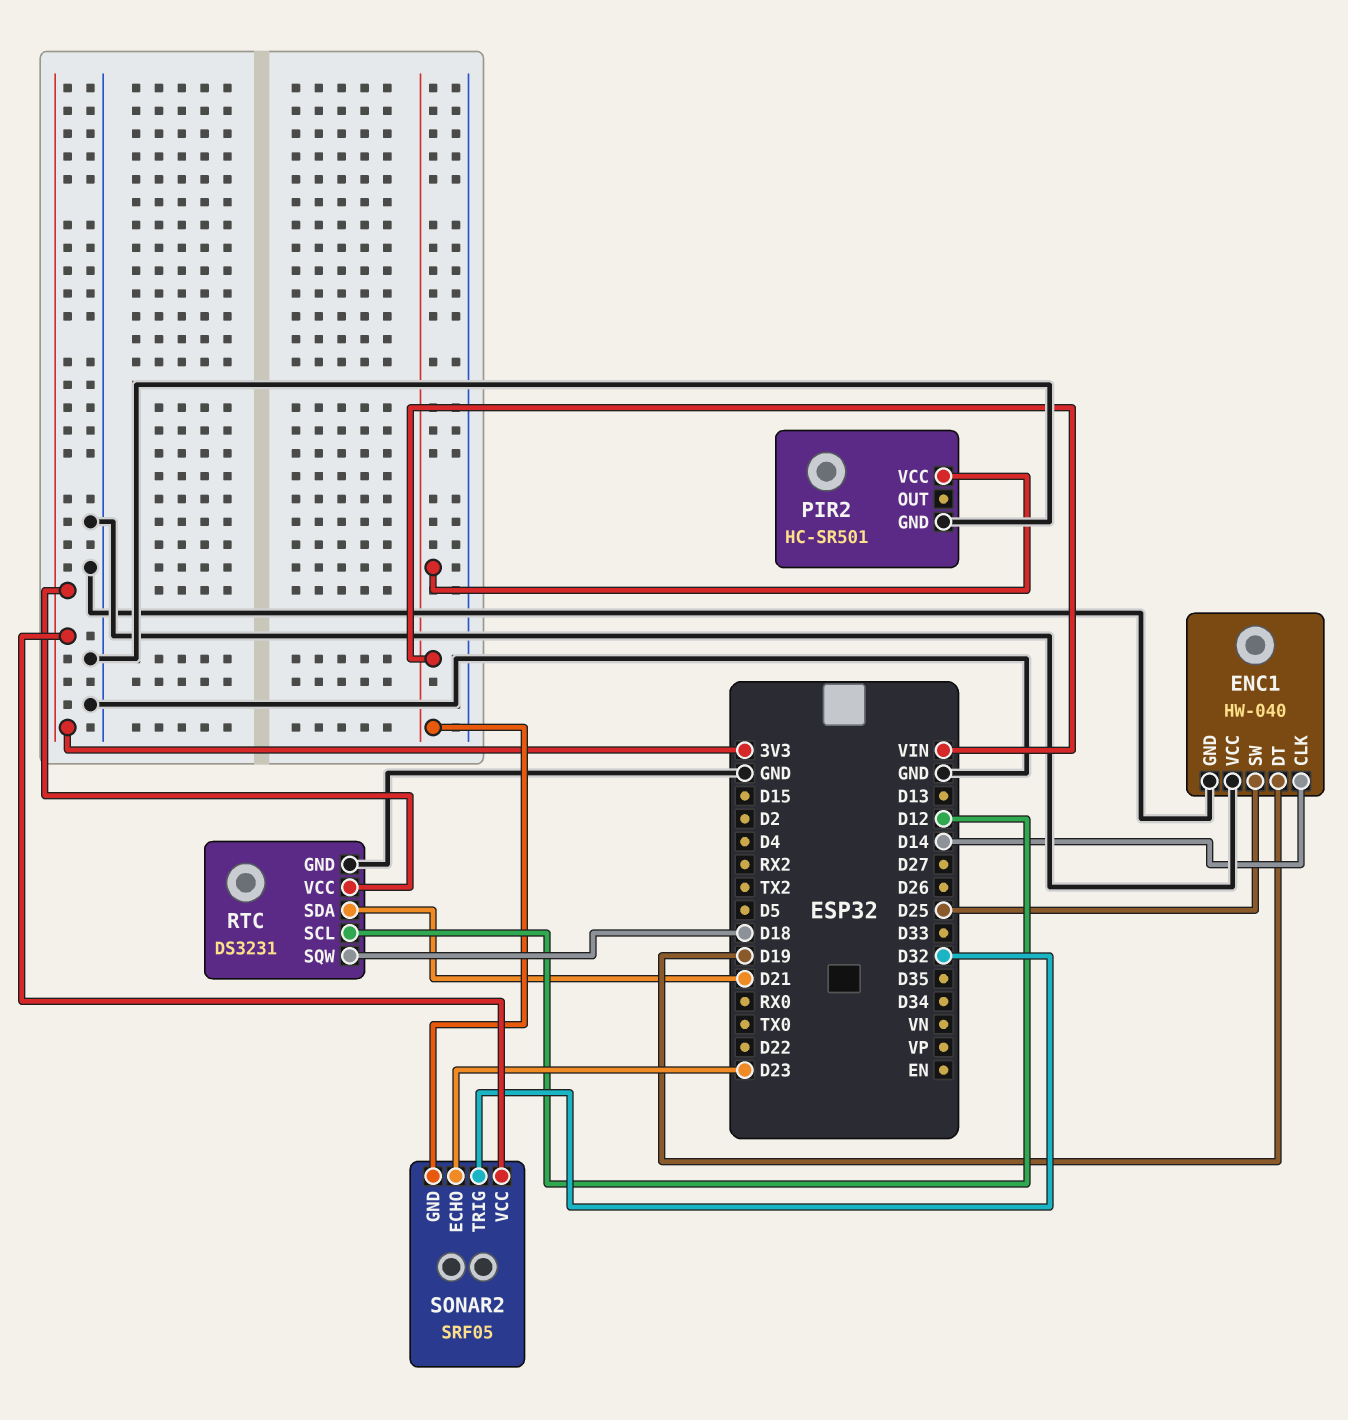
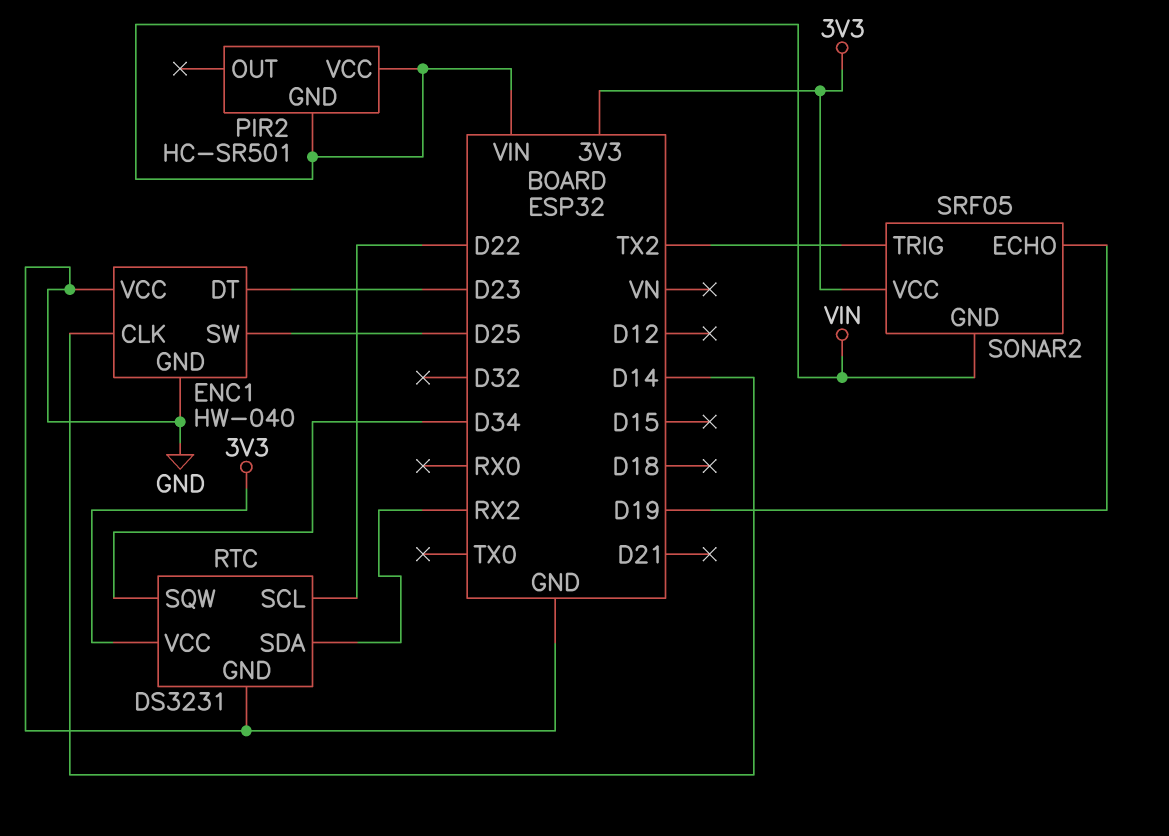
ENC1 pin DT: D19 -> D23
PIR2 pin GND: GND -> VIN
RTC pin SCL: D12 -> D22
RTC pin SDA: D21 -> RX2
RTC pin SQW: D18 -> D34
SONAR2 pin ECHO: D23 -> D19
SONAR2 pin TRIG: D32 -> TX2

